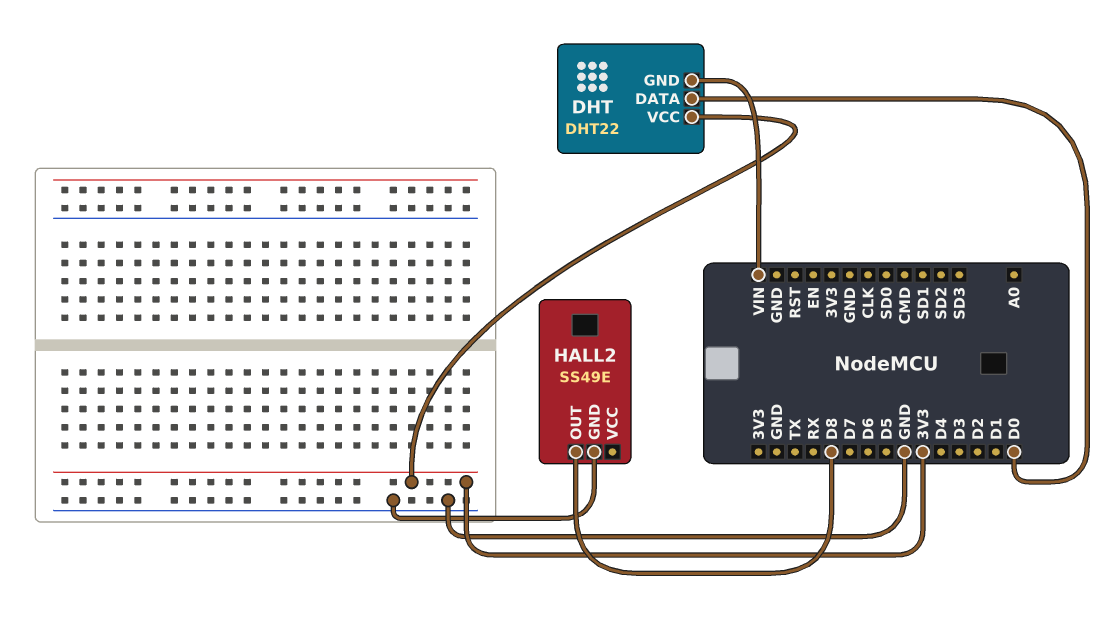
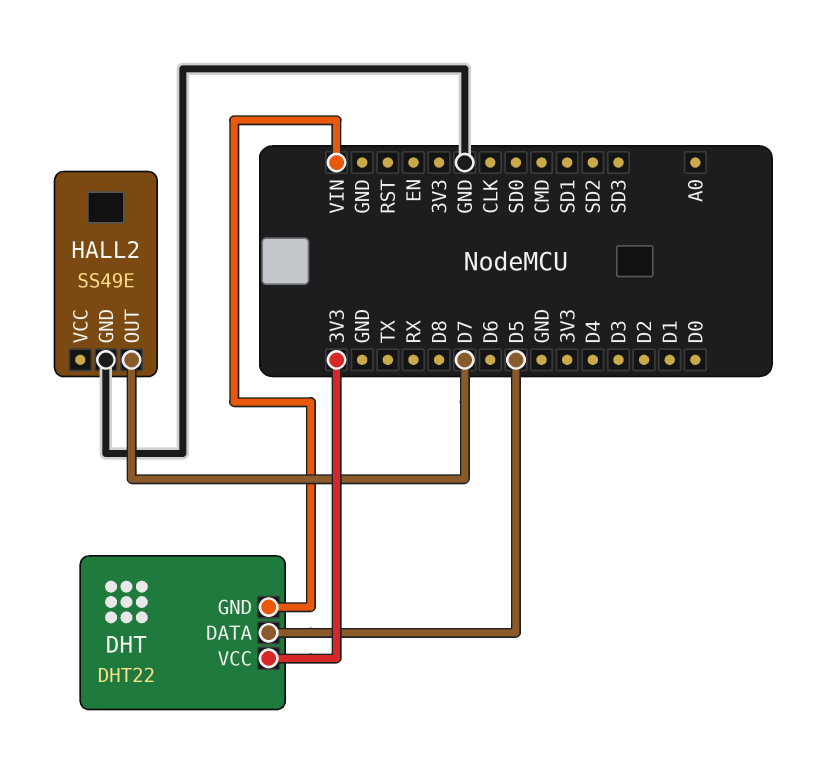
DHT pin DATA: D0 -> D5
HALL2 pin OUT: D8 -> D7

